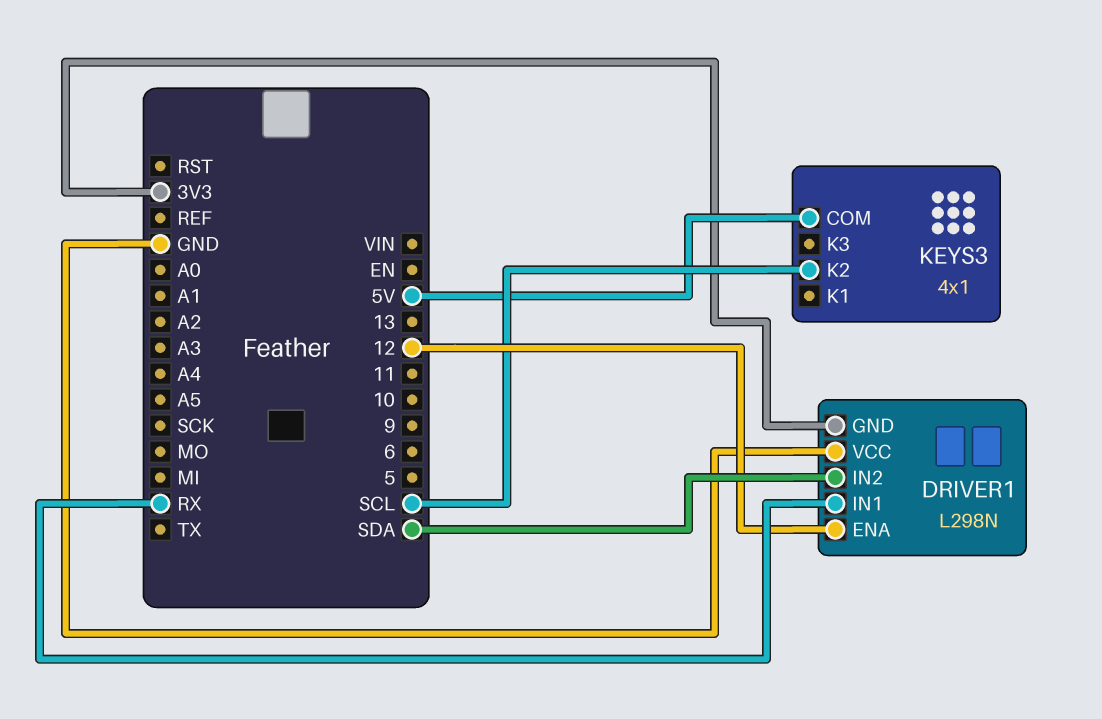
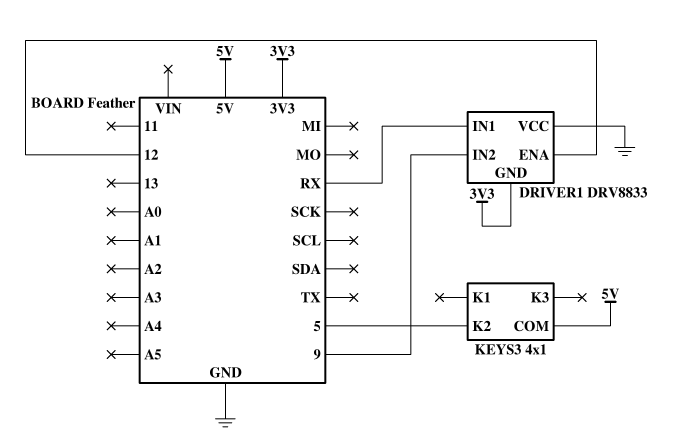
DRIVER1: L298N -> DRV8833
DRIVER1 pin IN2: SDA -> 9
KEYS3 pin K2: SCL -> 5

